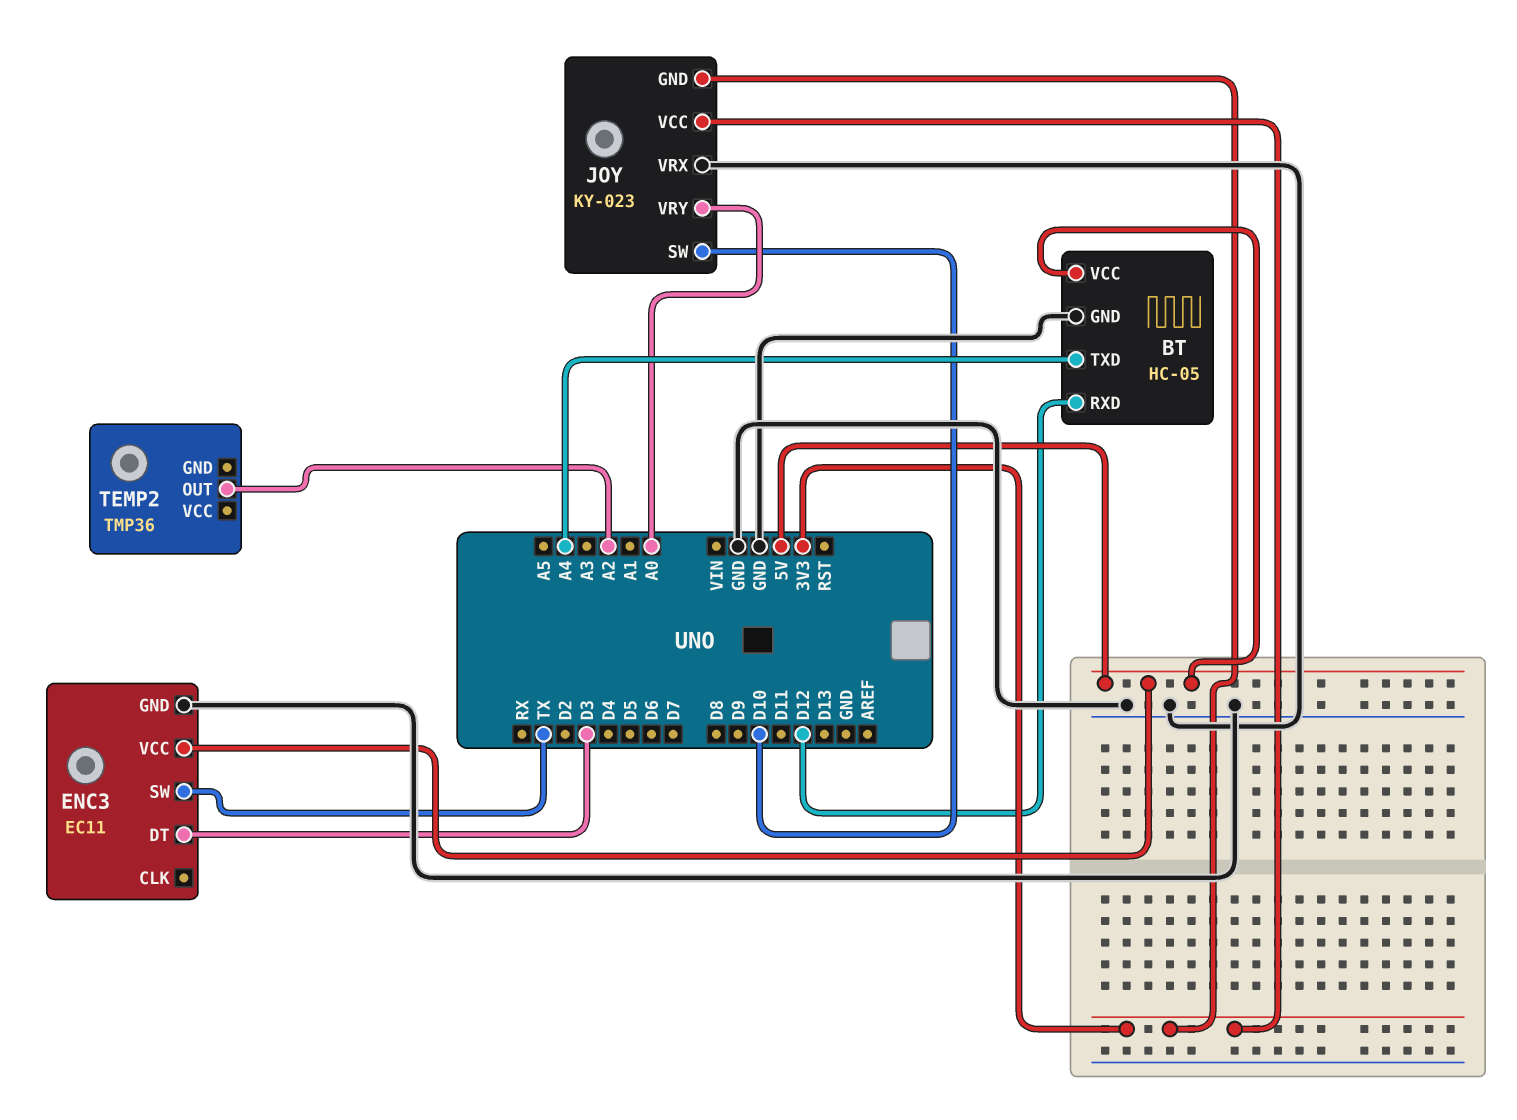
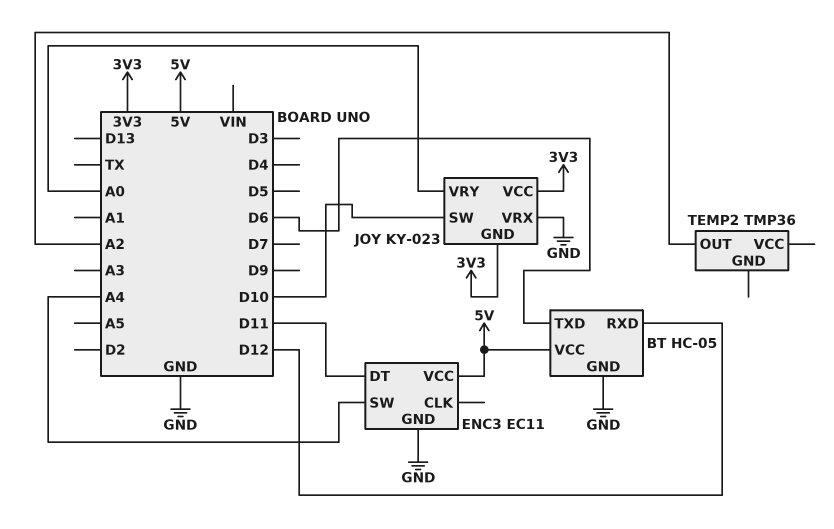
BT pin TXD: A4 -> D6
ENC3 pin DT: D3 -> D11
ENC3 pin SW: TX -> A4

